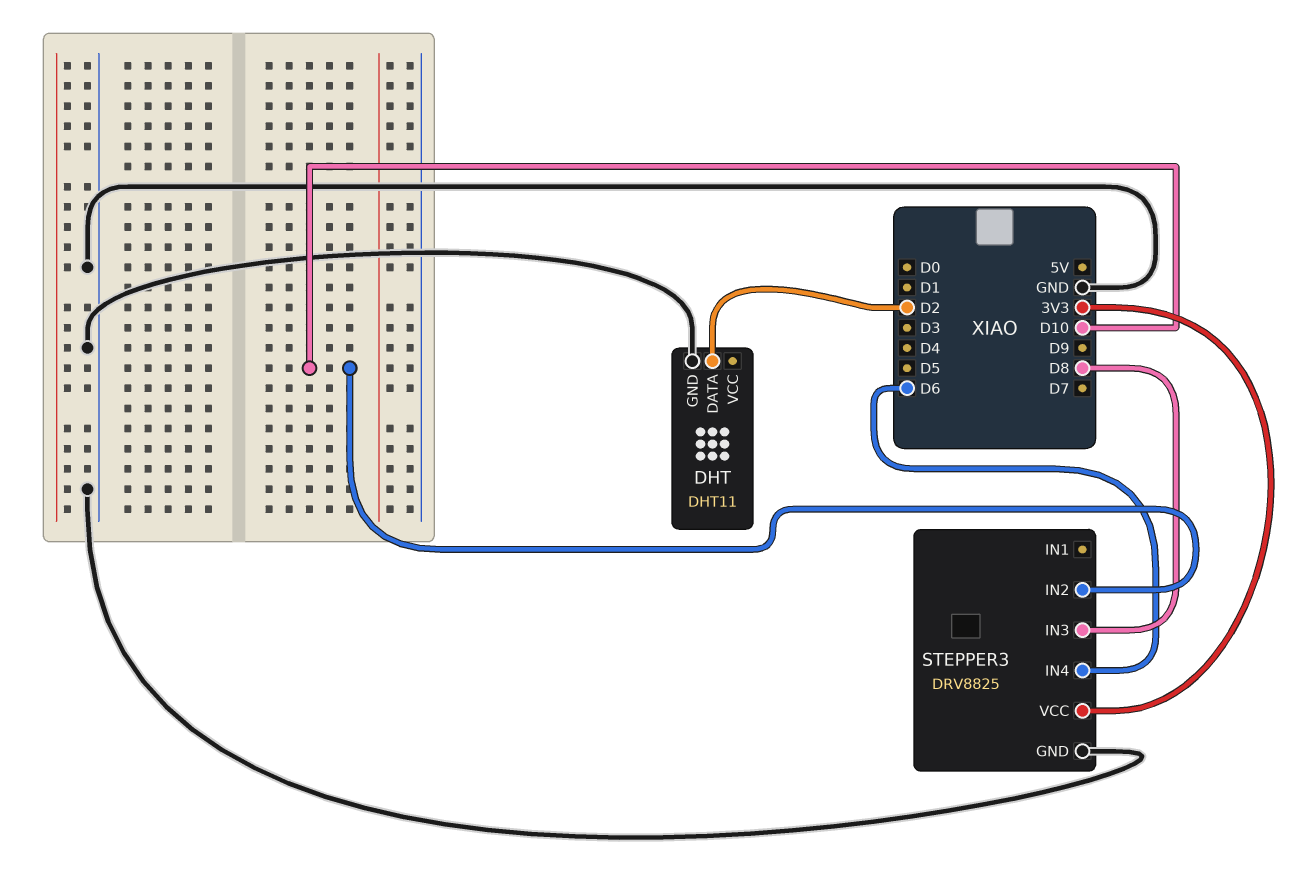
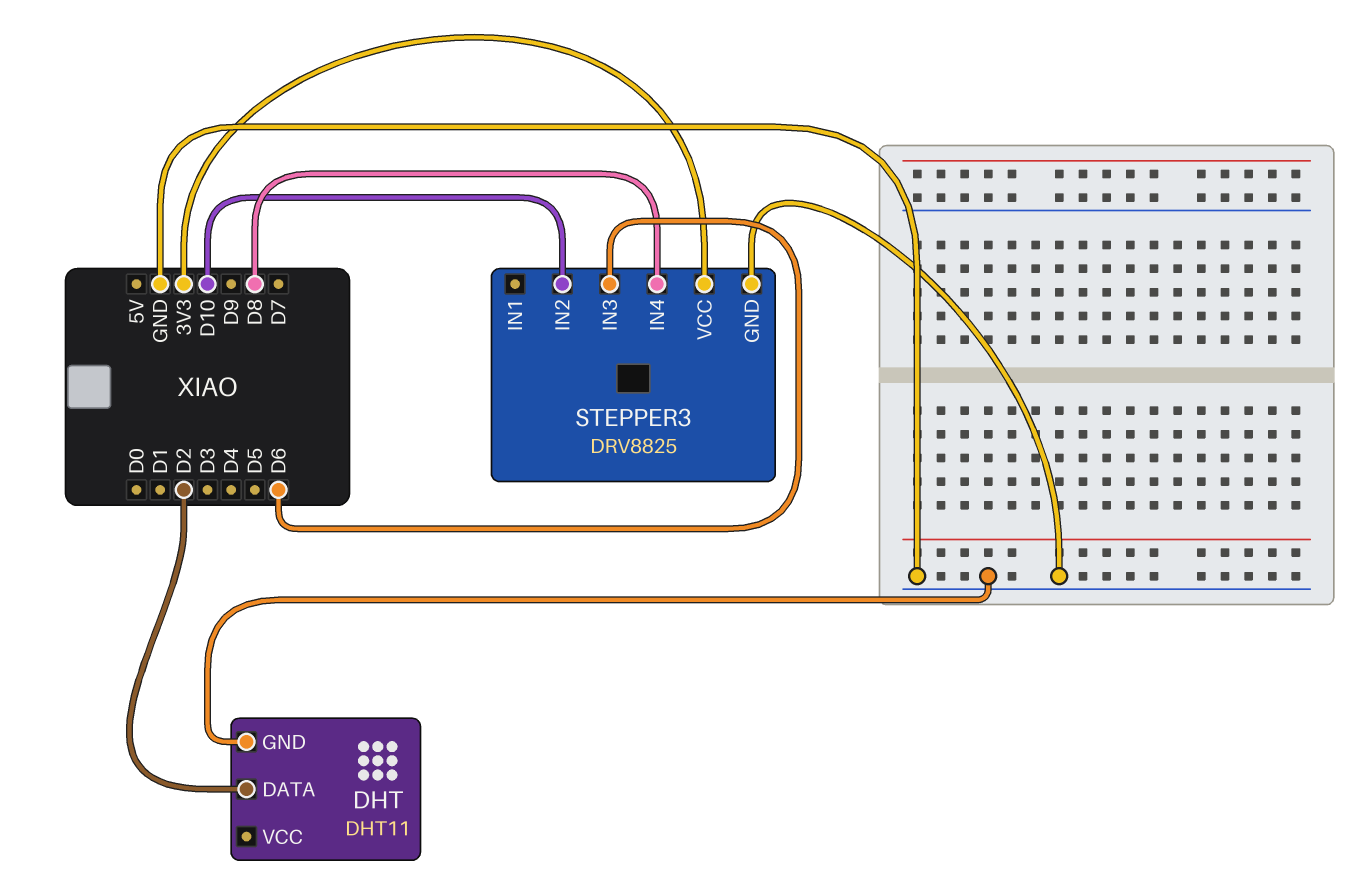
STEPPER3 pin IN3: D8 -> D6
STEPPER3 pin IN4: D6 -> D8

